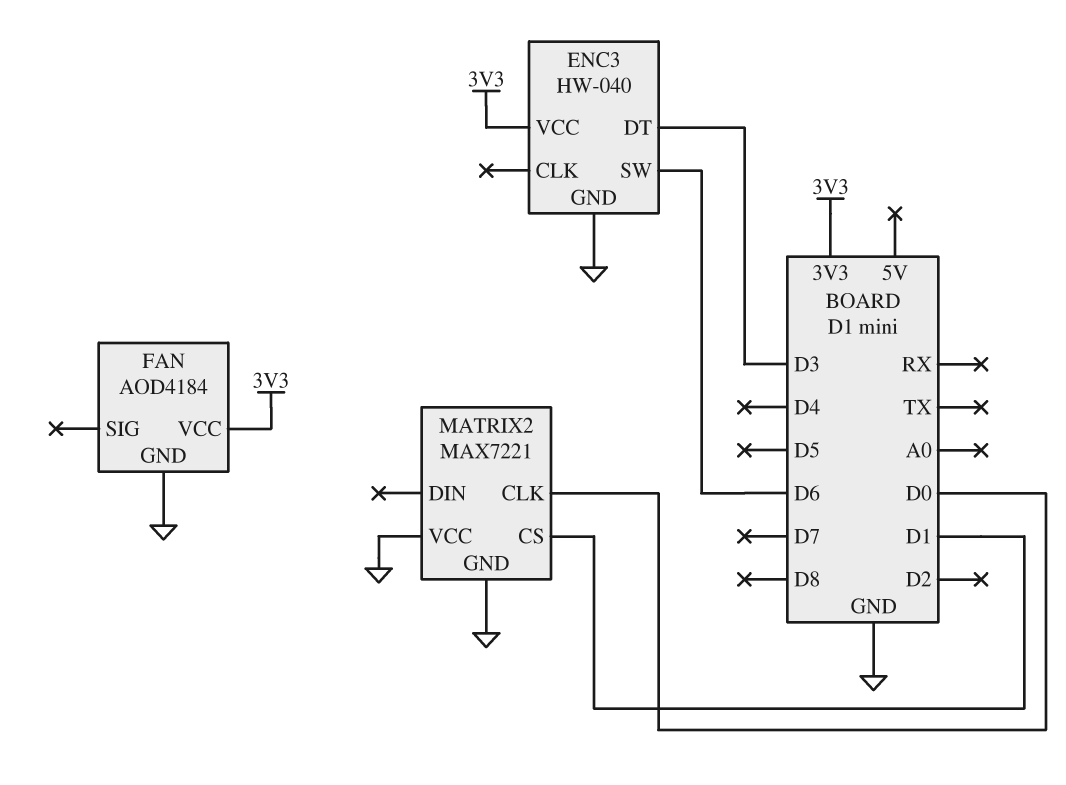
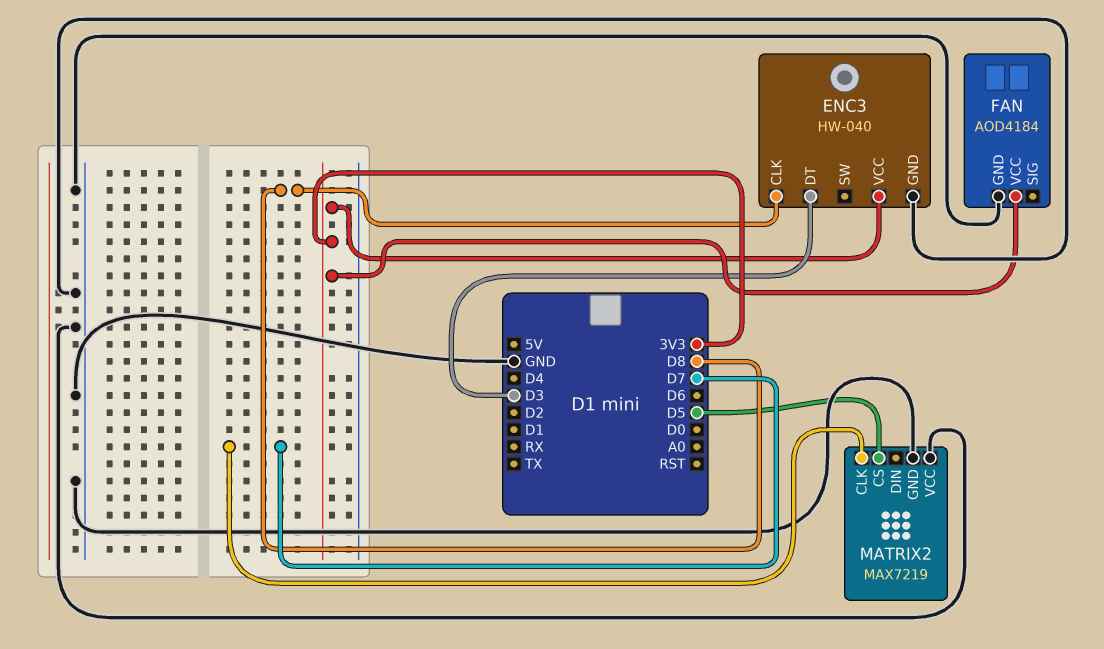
ENC3 pin CLK: none -> D8
ENC3 pin SW: D6 -> none
MATRIX2: MAX7221 -> MAX7219
MATRIX2 pin CLK: D0 -> D7
MATRIX2 pin CS: D1 -> D5

